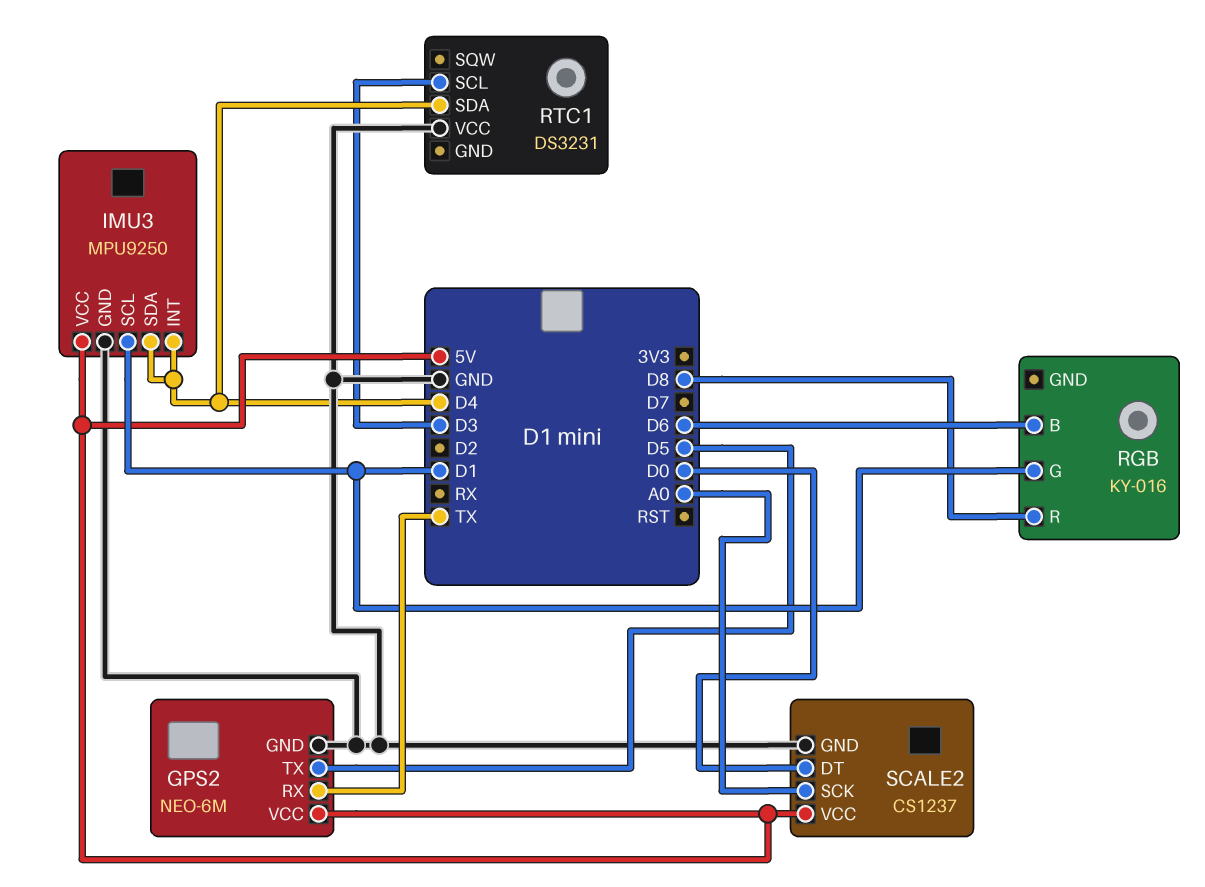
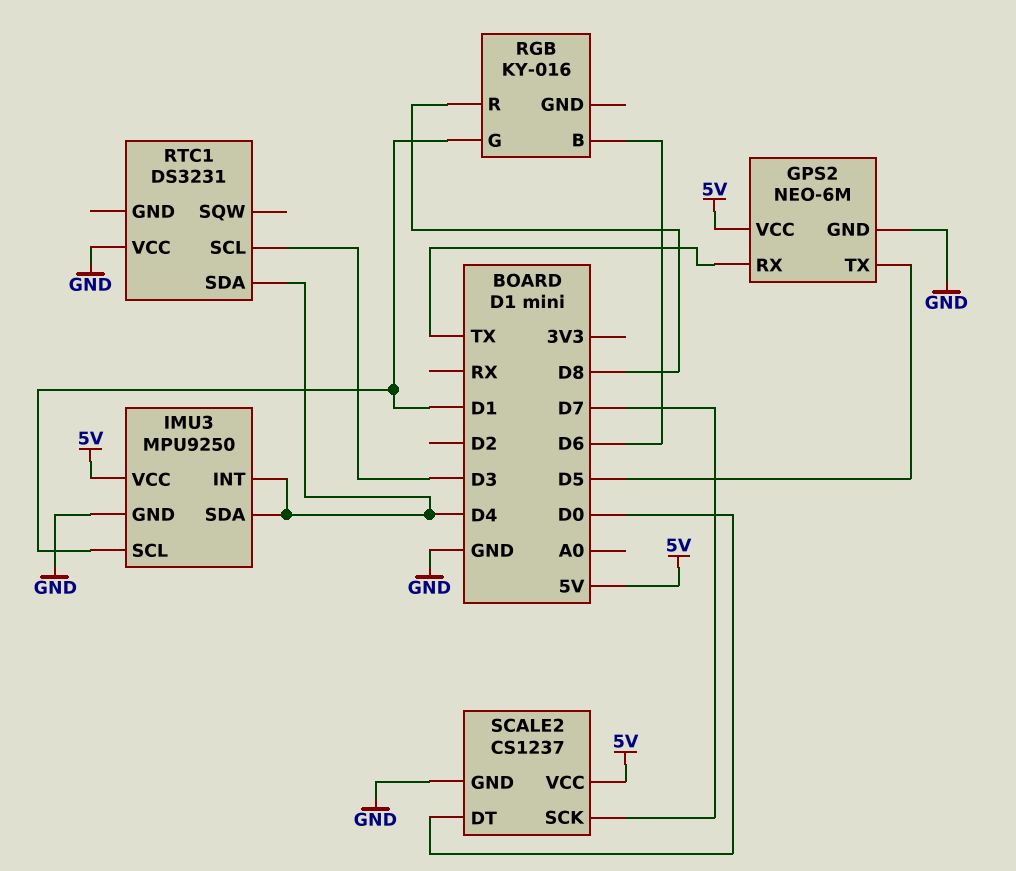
SCALE2 pin SCK: A0 -> D7

